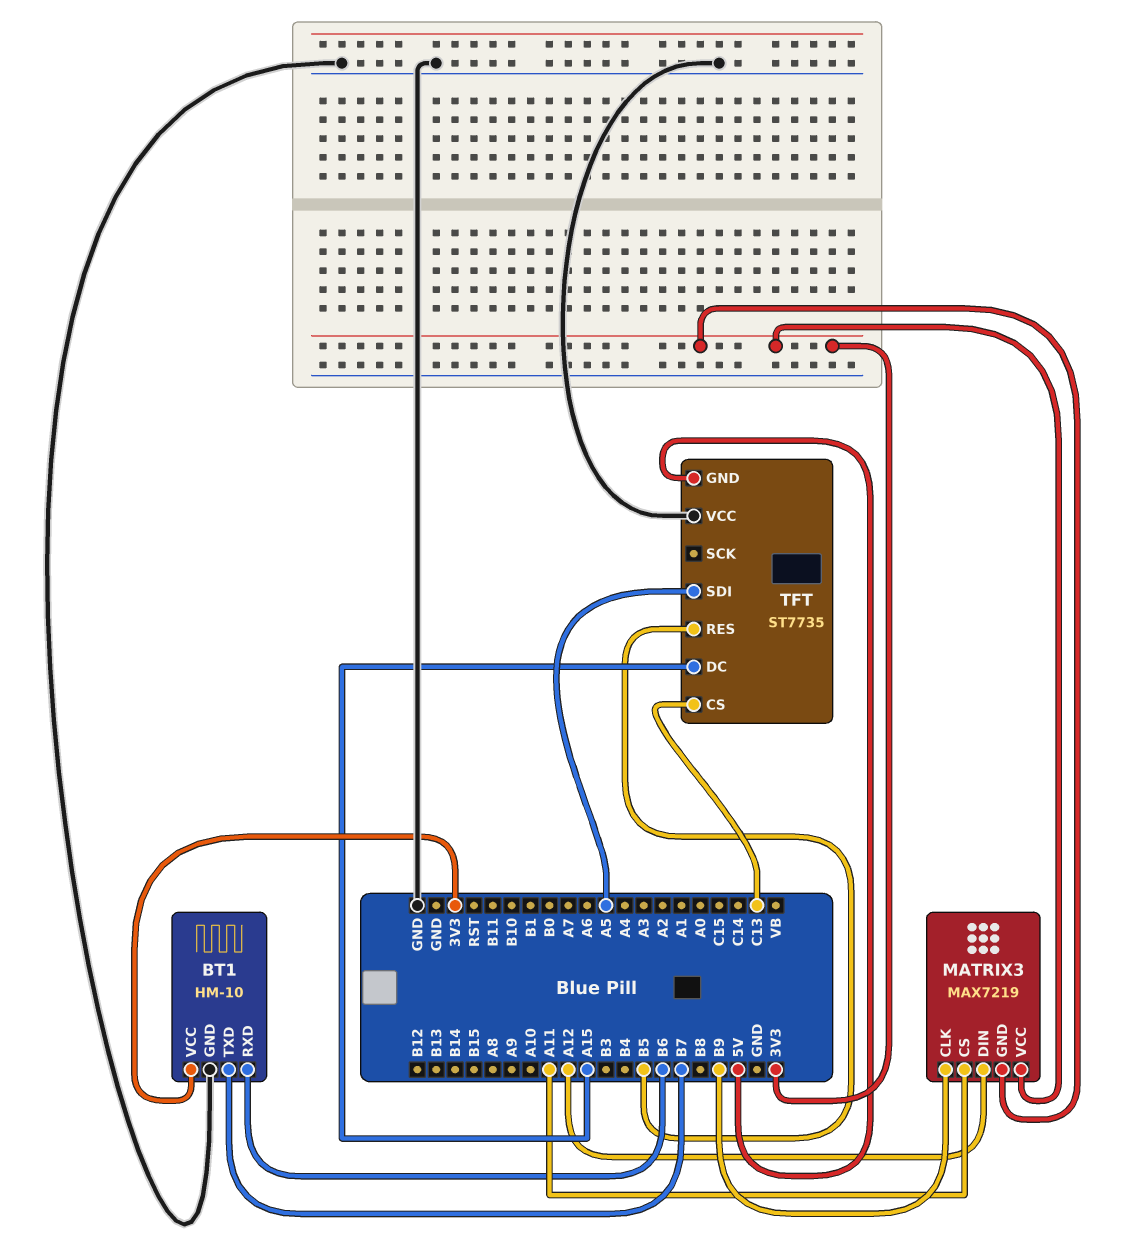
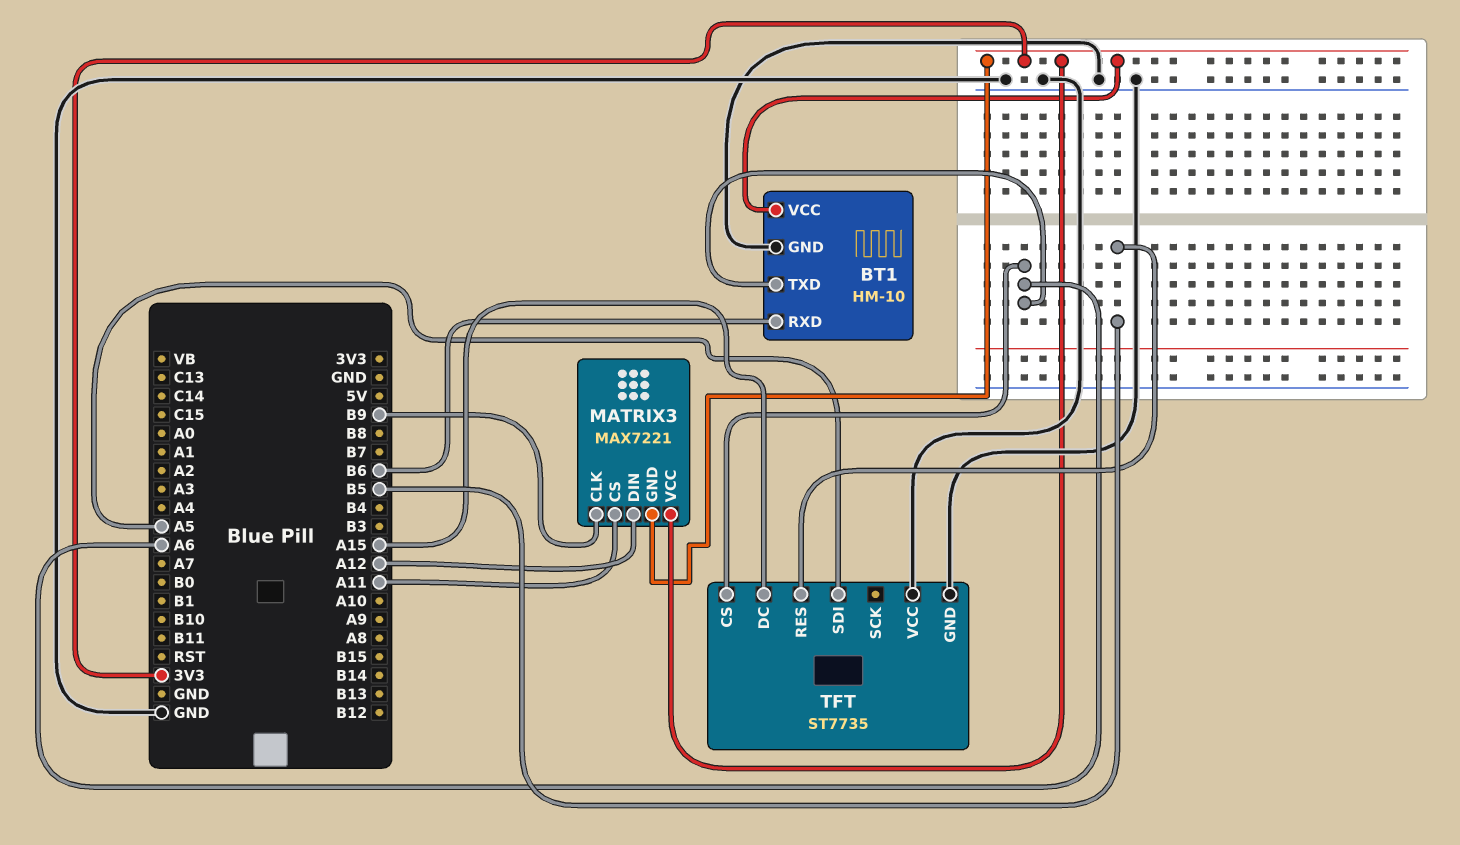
BT1 pin TXD: B7 -> A6
MATRIX3: MAX7219 -> MAX7221
TFT pin CS: C13 -> A6
TFT pin GND: 5V -> GND

